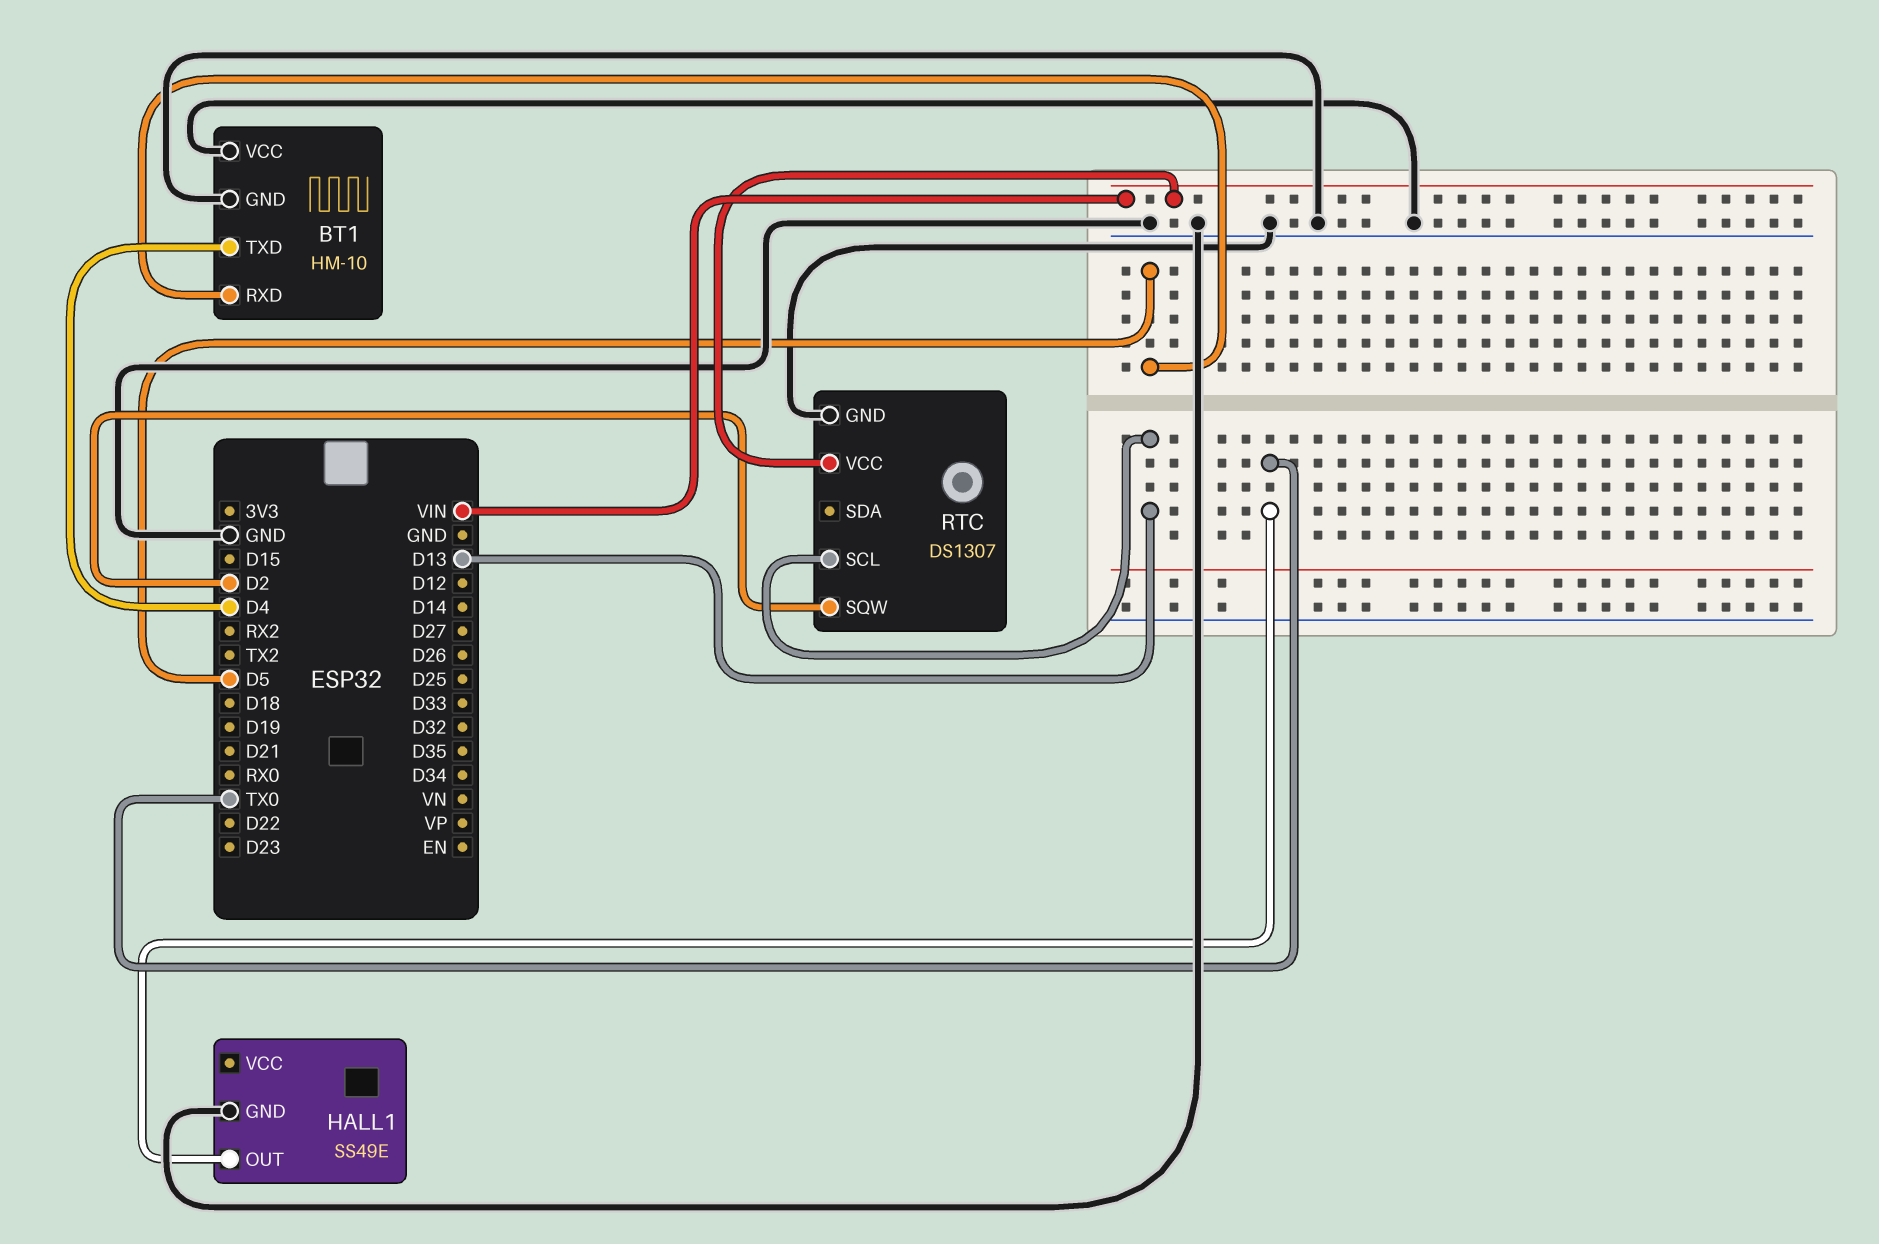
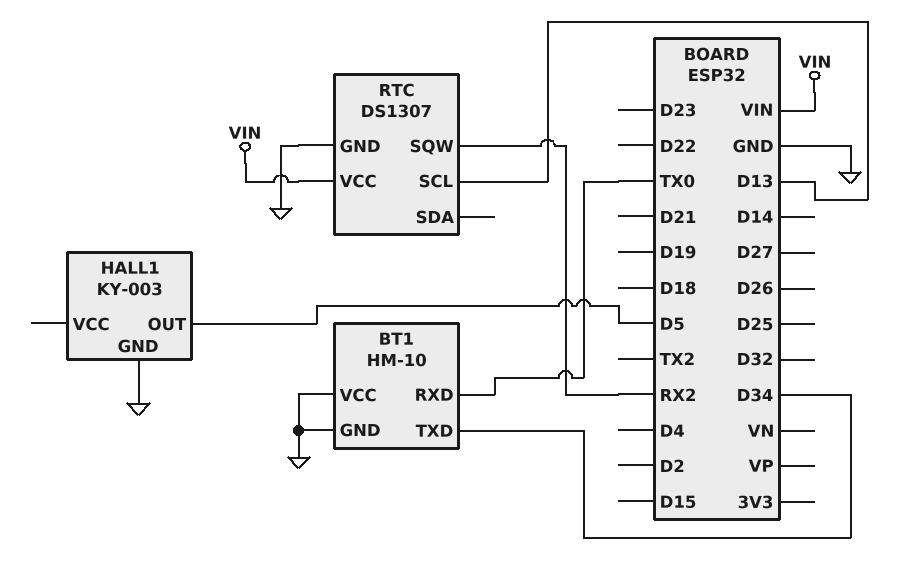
BT1 pin RXD: D5 -> TX0
BT1 pin TXD: D4 -> D34
HALL1: SS49E -> KY-003
HALL1 pin OUT: TX0 -> D5
RTC pin SQW: D2 -> RX2

